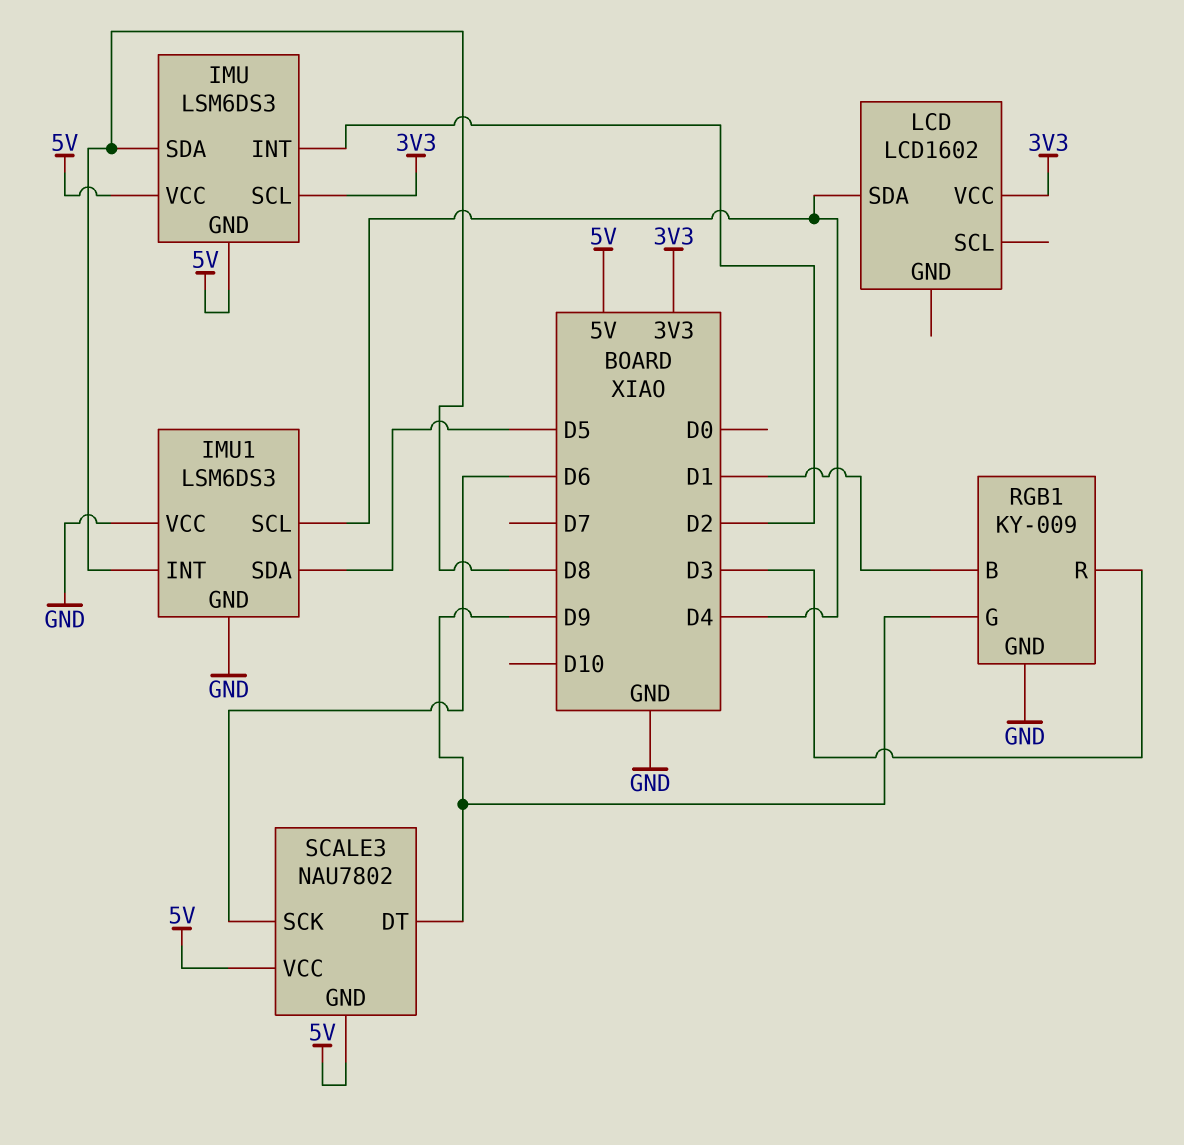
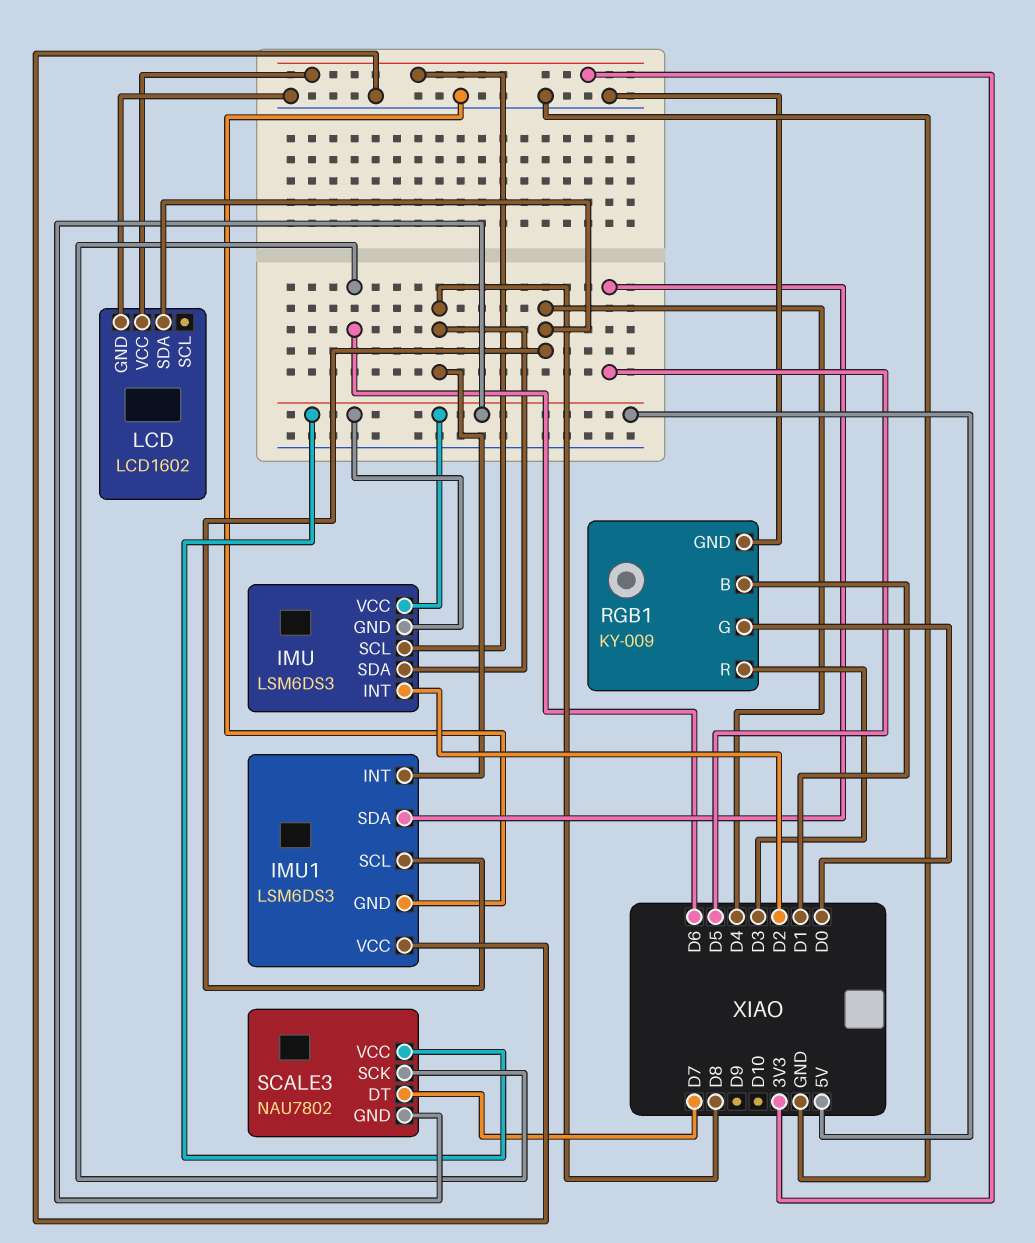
LCD pin GND: none -> GND
RGB1 pin G: D9 -> D0
SCALE3 pin DT: D9 -> D7

